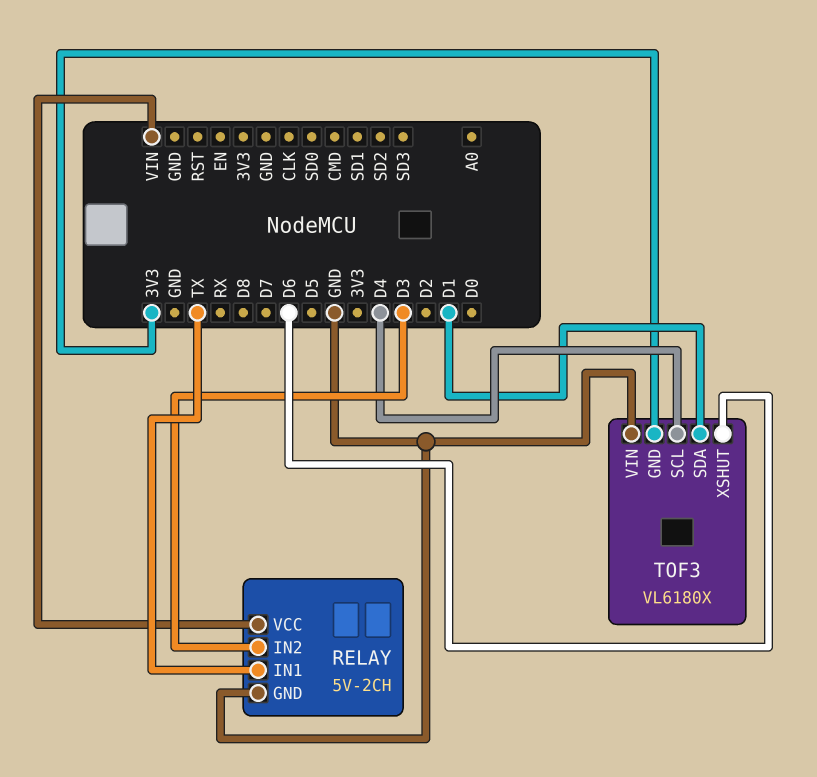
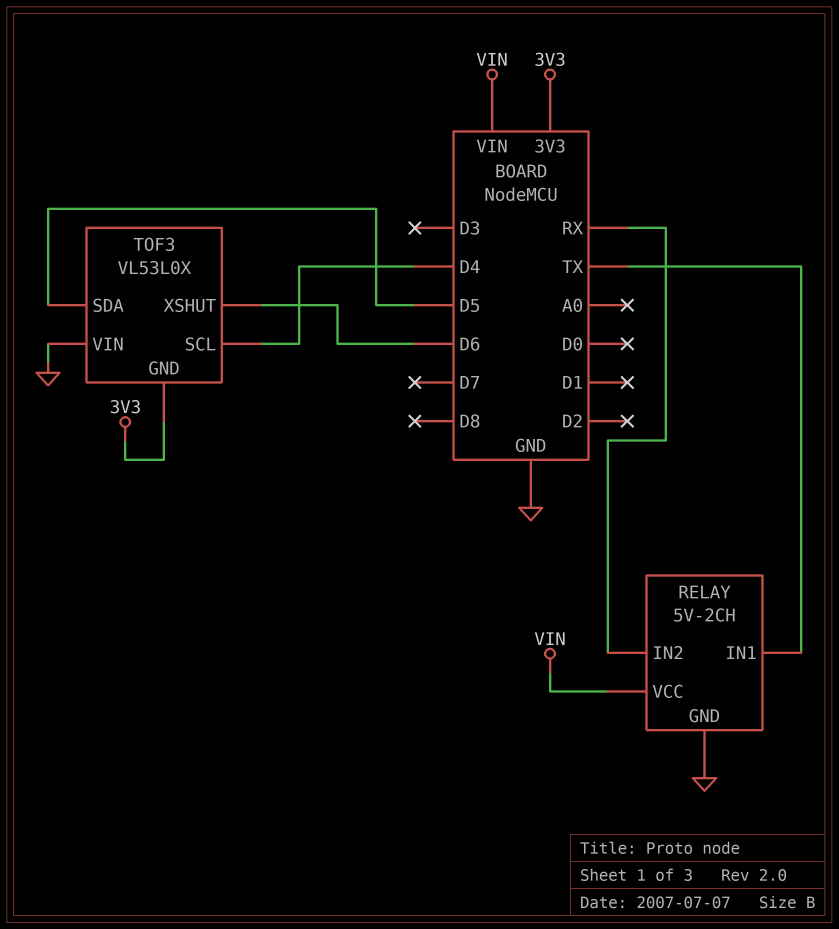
RELAY pin IN2: D3 -> RX
TOF3: VL6180X -> VL53L0X
TOF3 pin SDA: D1 -> D5

